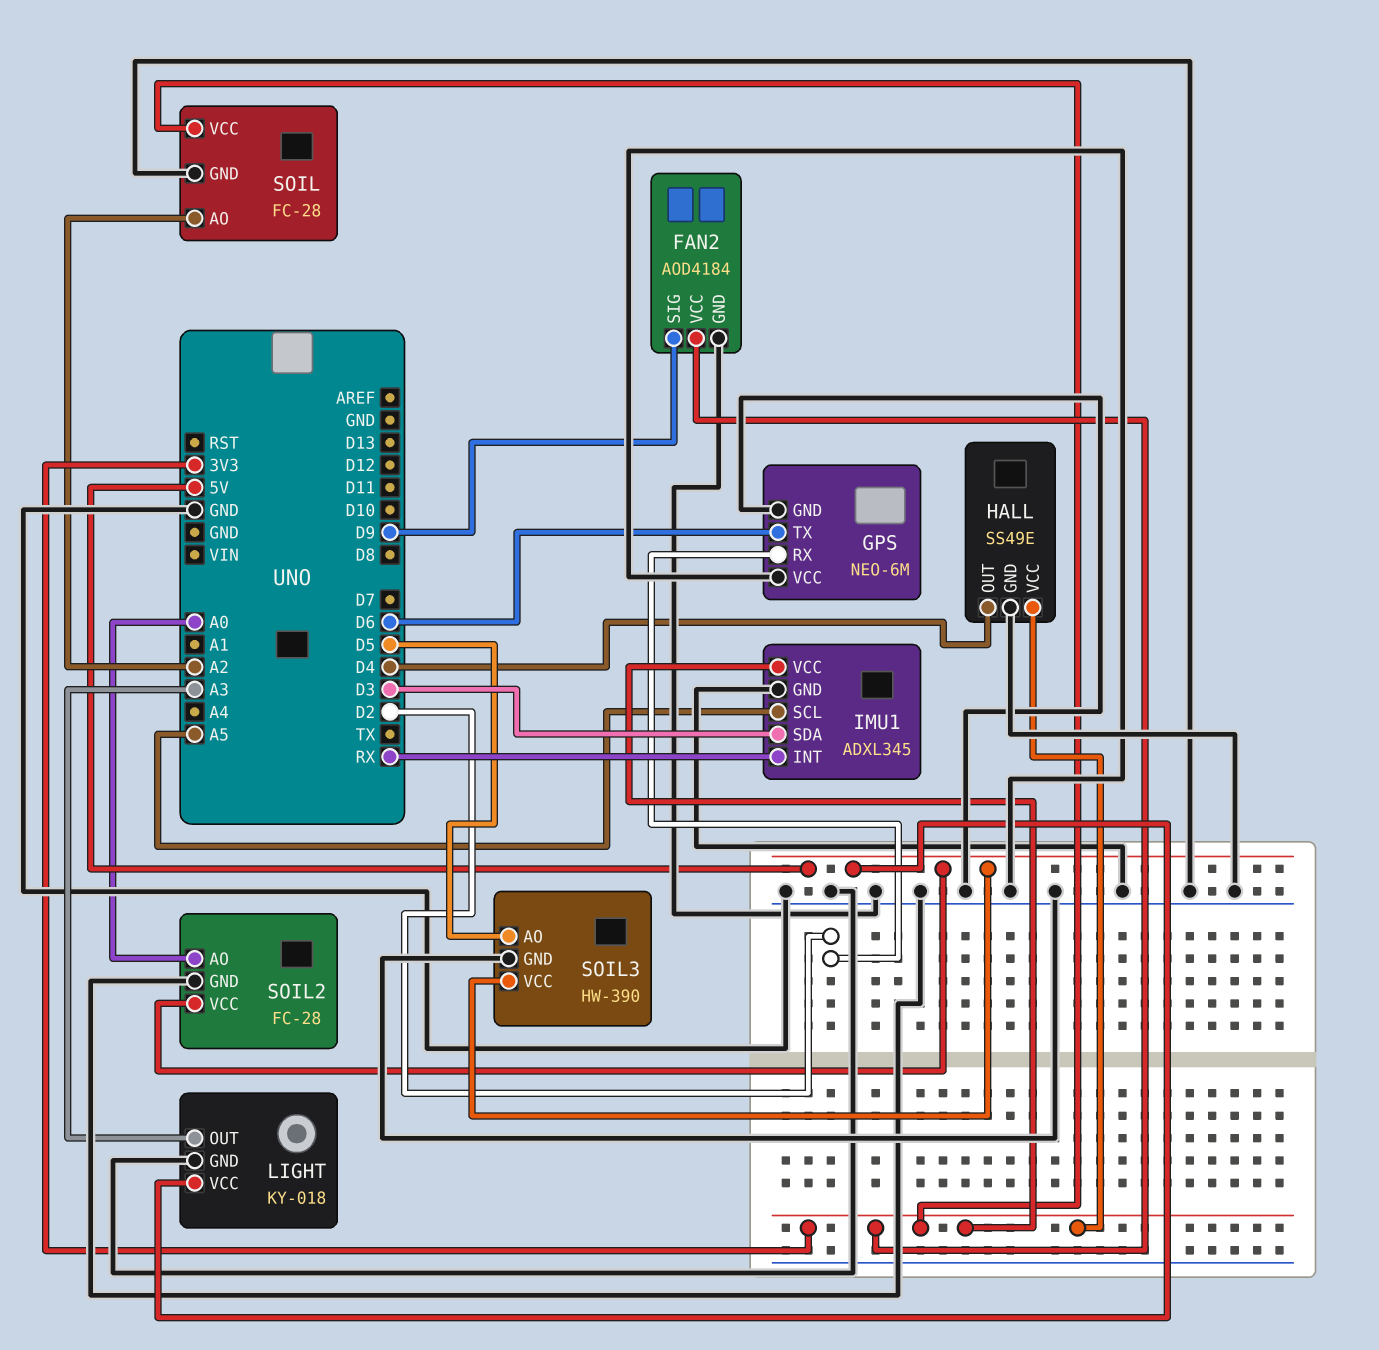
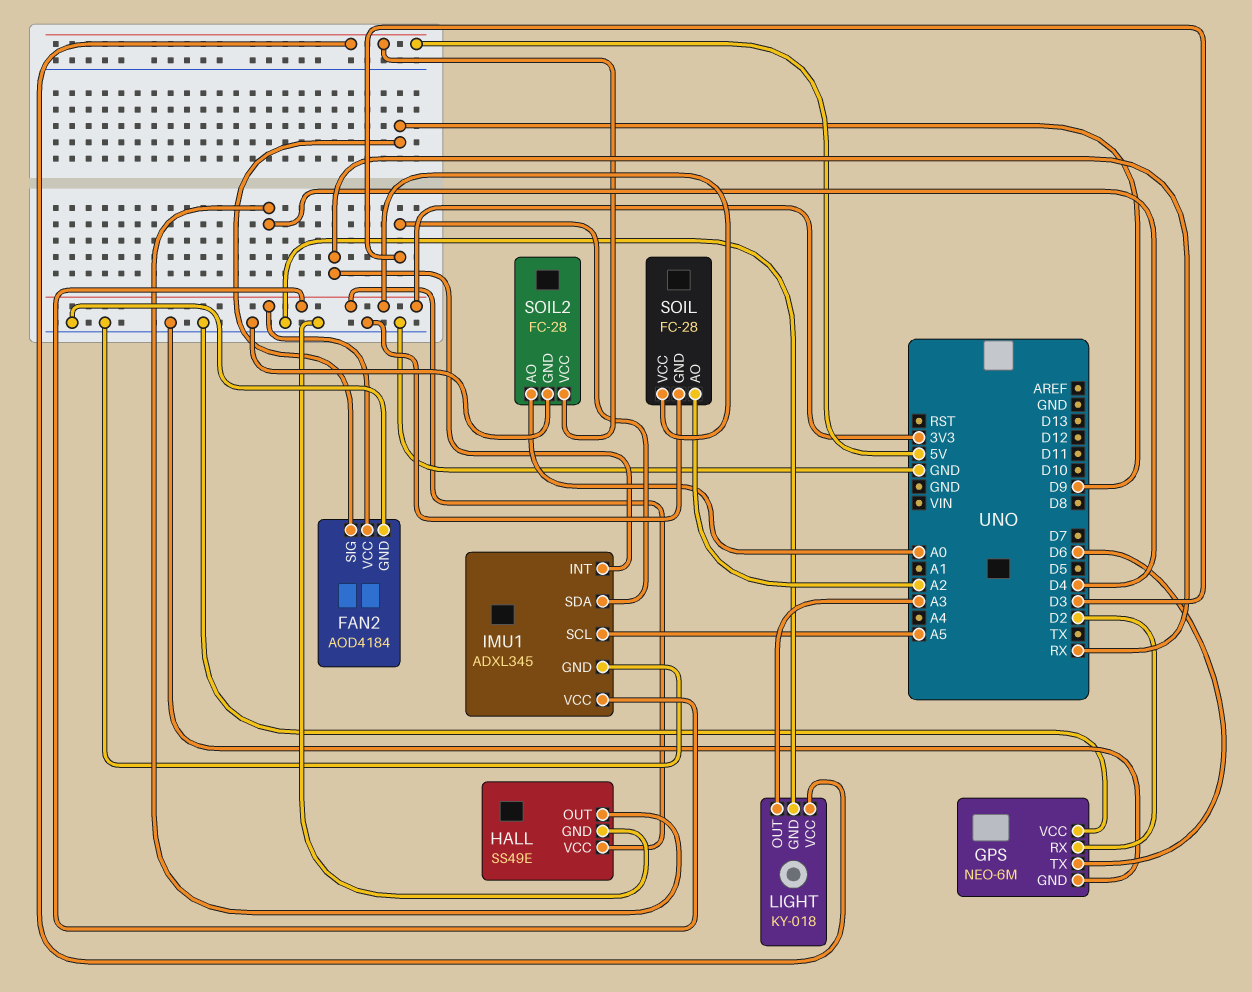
SOIL3: HW-390 -> none
SOIL3 pin AO: D5 -> none
SOIL3 pin GND: GND -> none
SOIL3 pin VCC: 5V -> none

